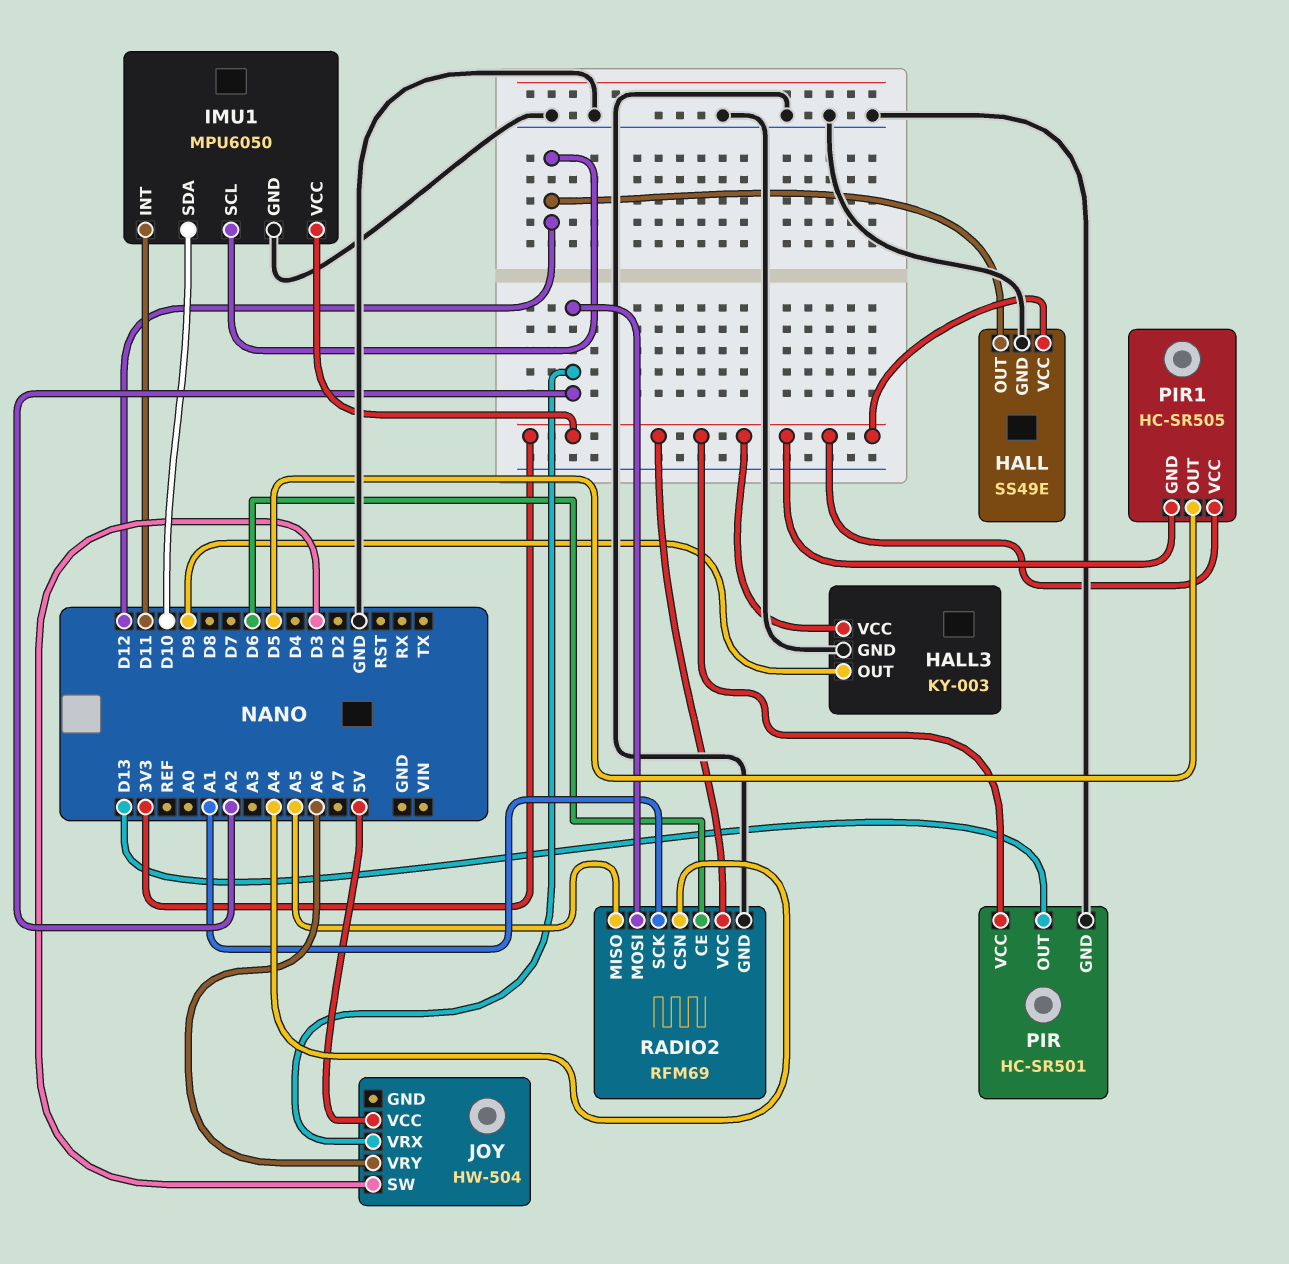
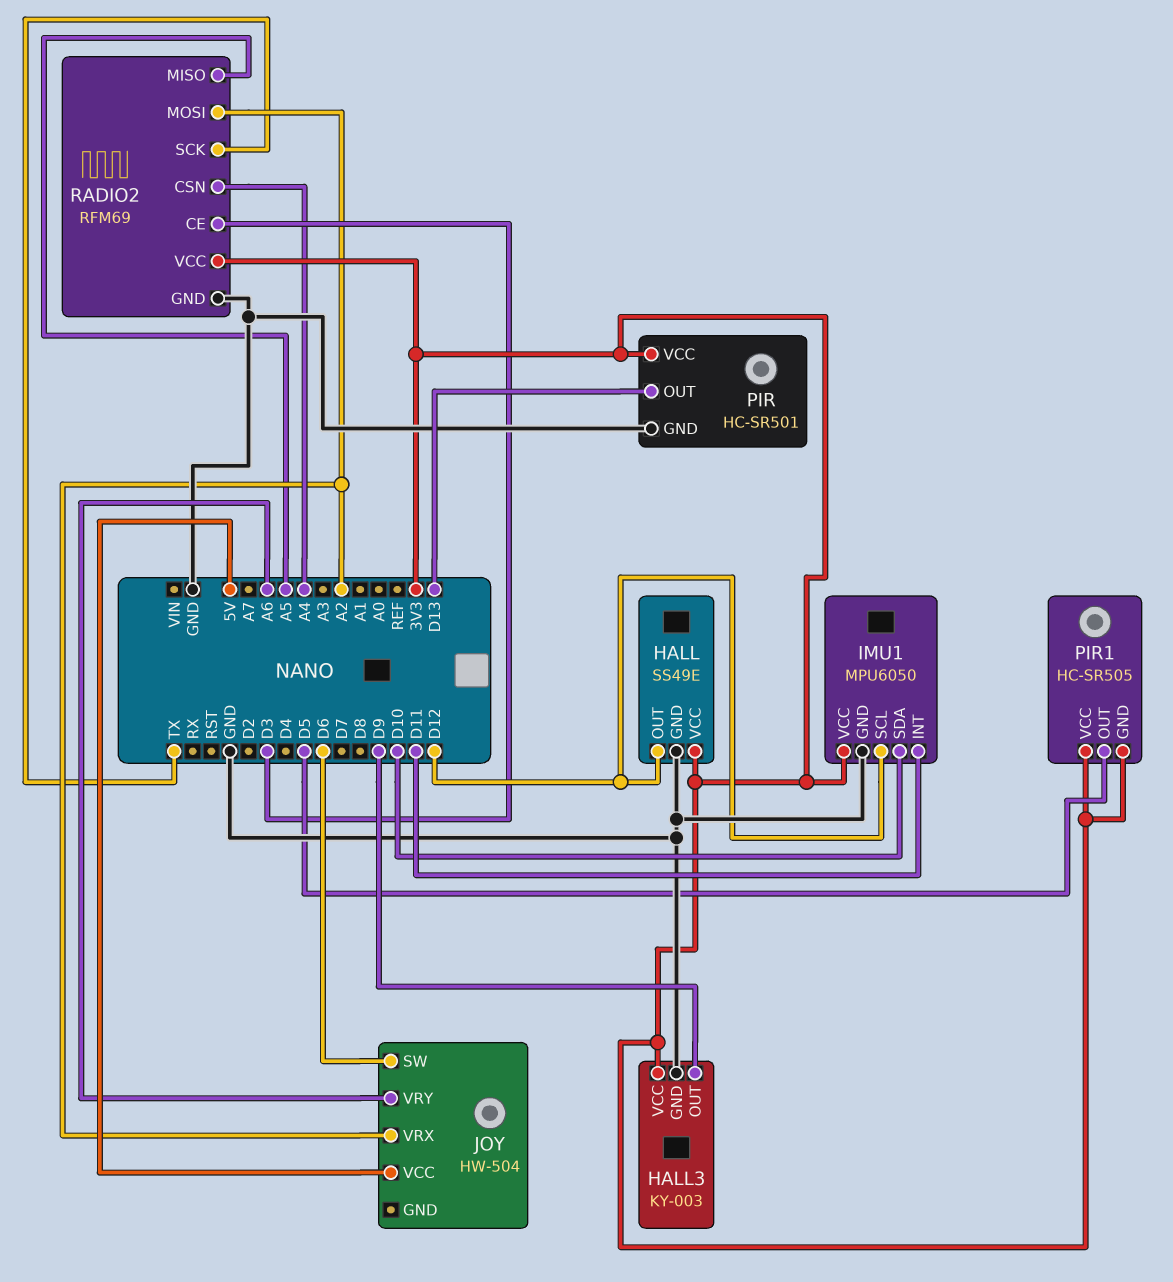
JOY pin SW: D3 -> D6
RADIO2 pin CE: D6 -> D3
RADIO2 pin SCK: A1 -> TX

